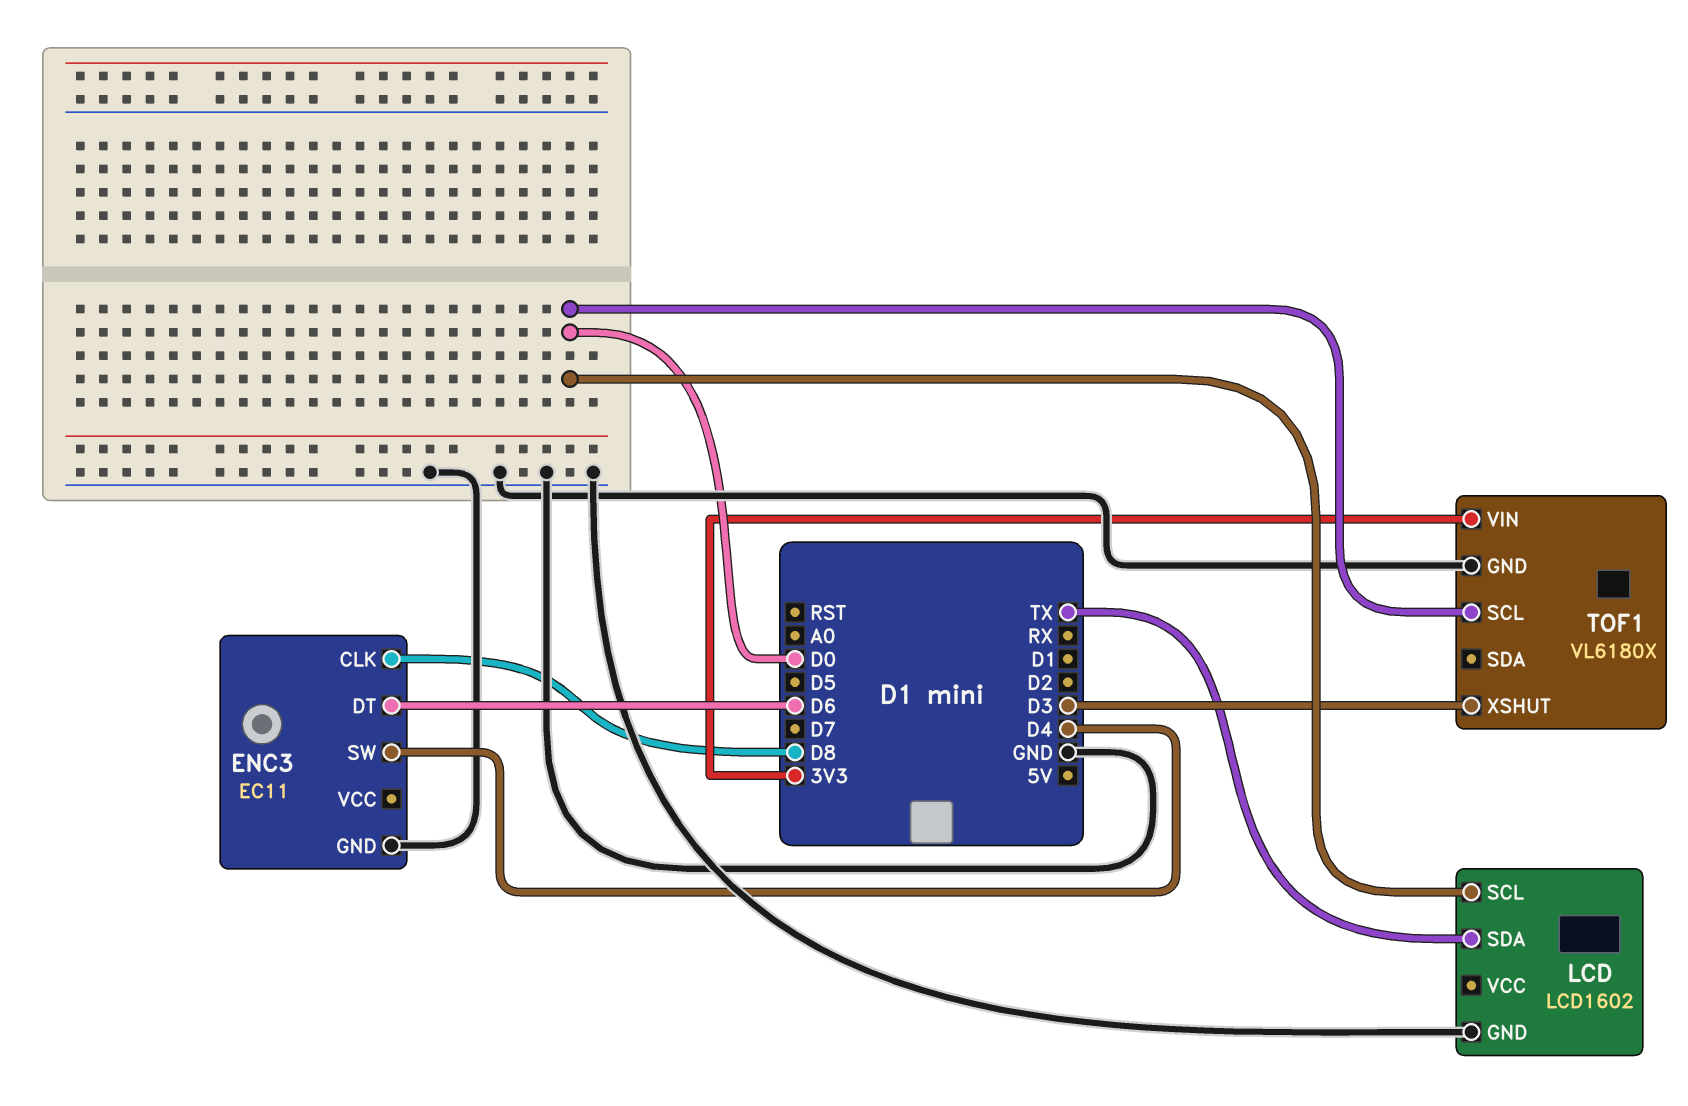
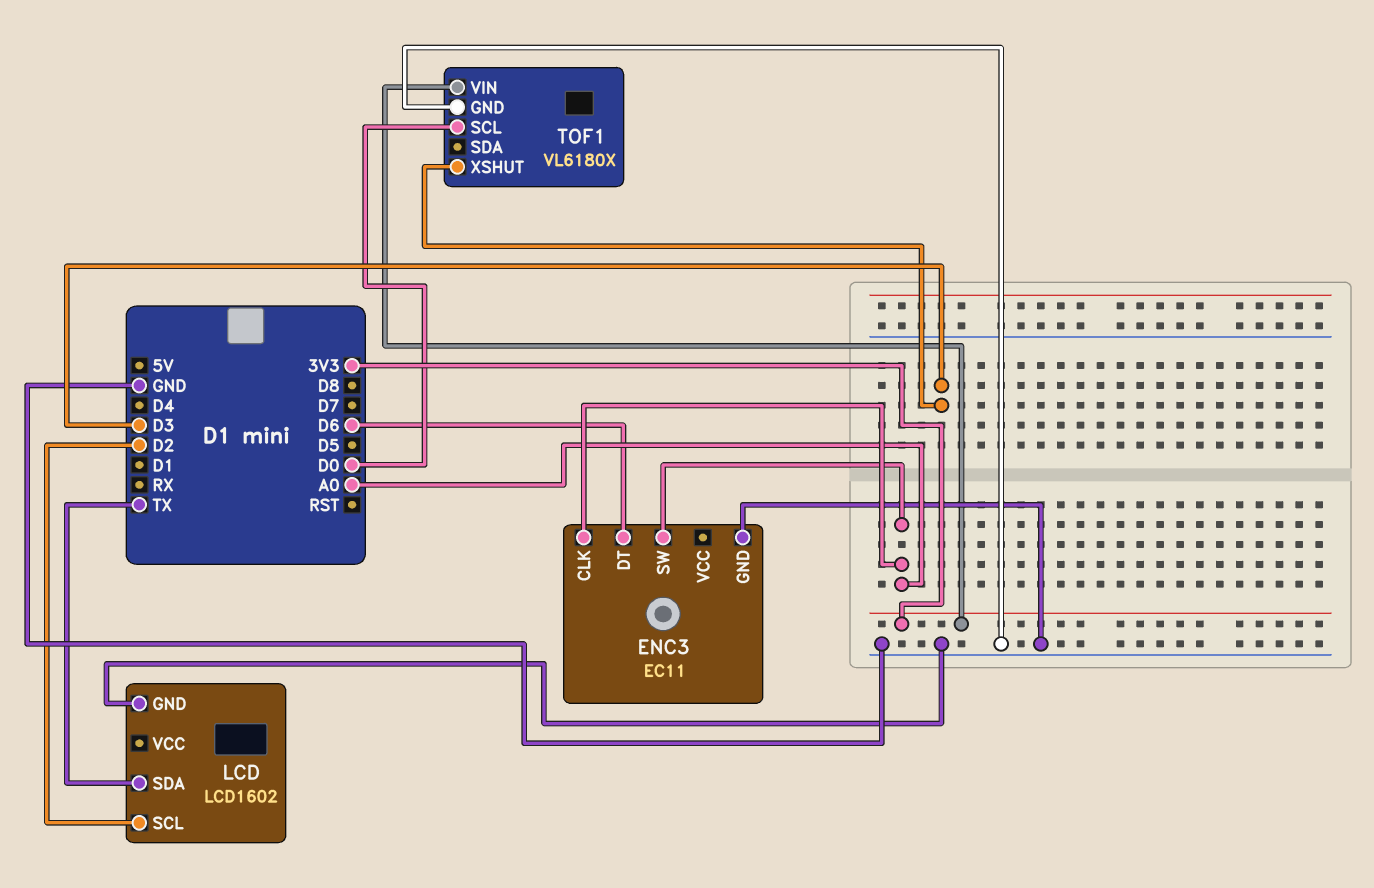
ENC3 pin CLK: D8 -> A0
ENC3 pin SW: D4 -> A0
LCD pin SCL: D0 -> D2

